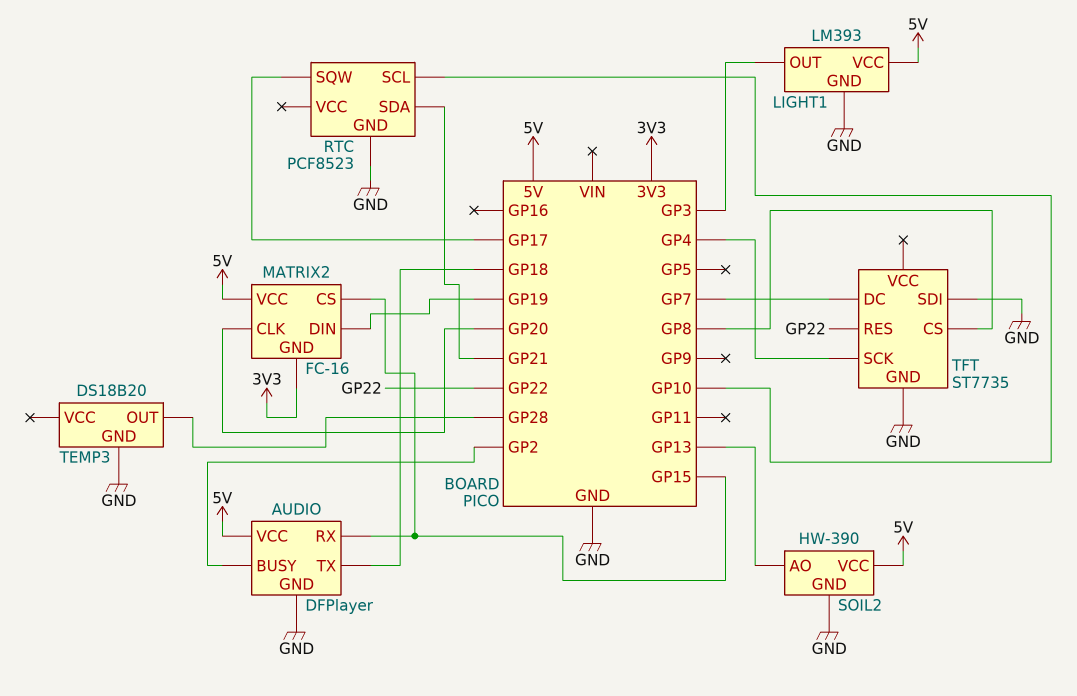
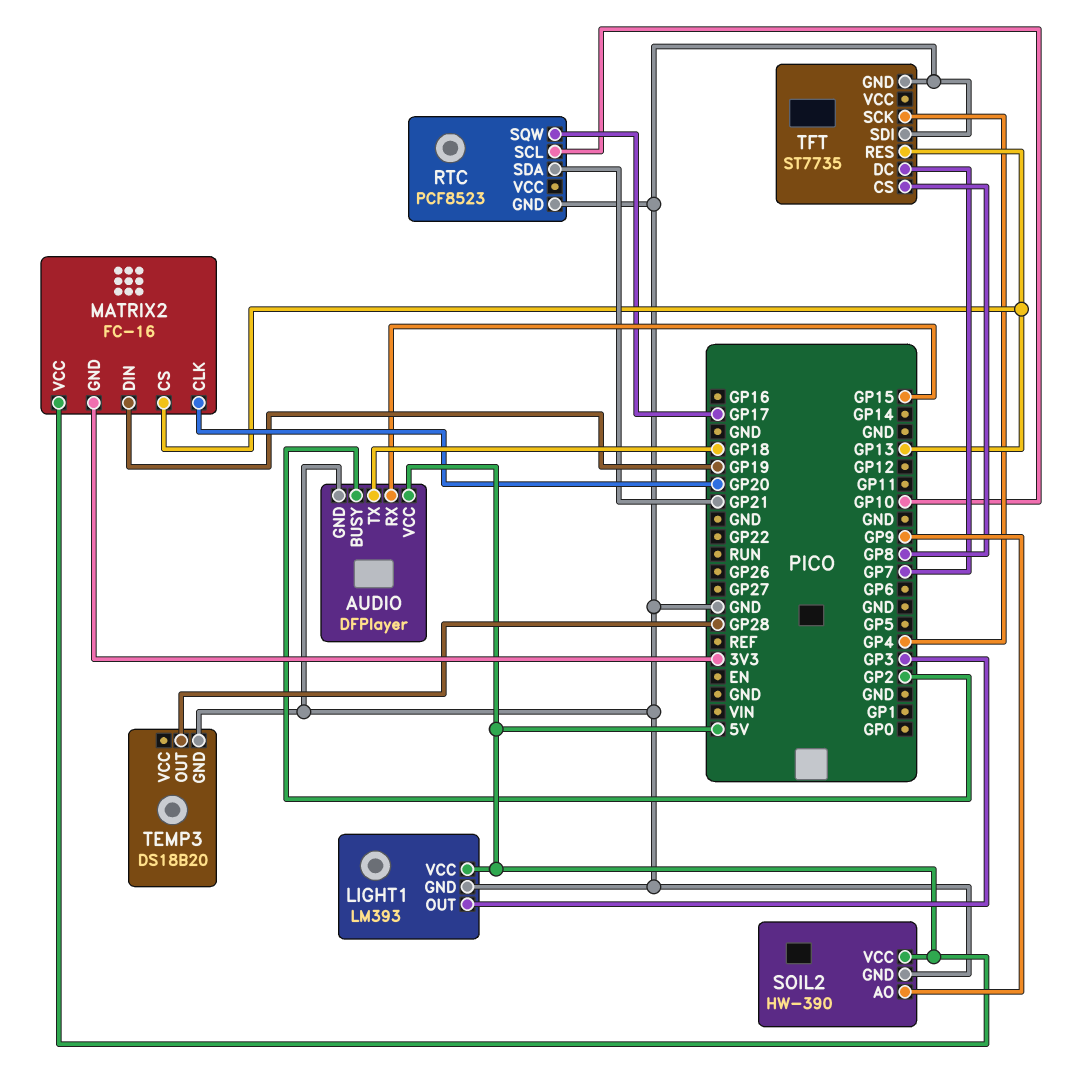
MATRIX2 pin CS: GP15 -> GP13
SOIL2 pin AO: GP13 -> GP9
TFT pin RES: GP22 -> GP13

